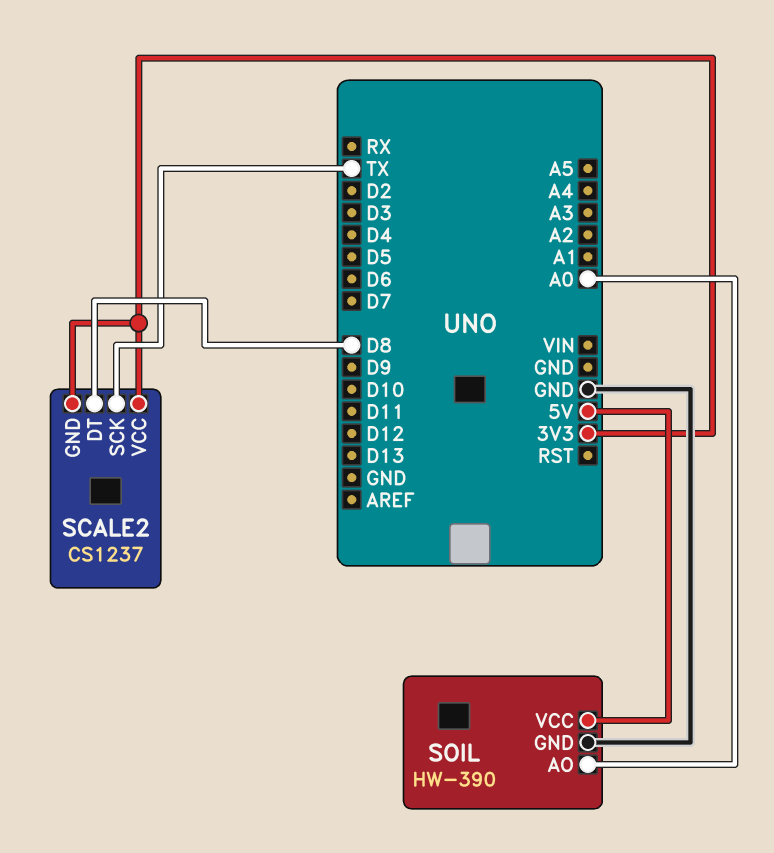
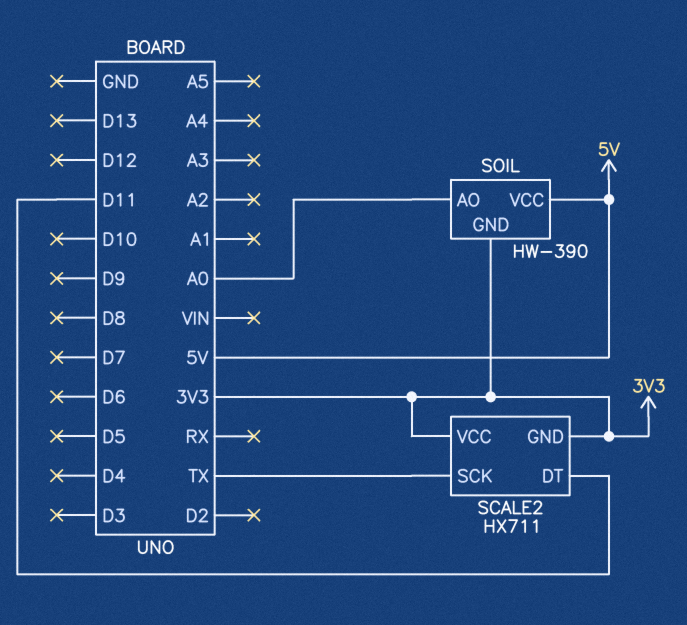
SCALE2: CS1237 -> HX711
SCALE2 pin DT: D8 -> D11
SOIL pin GND: GND -> 3V3

